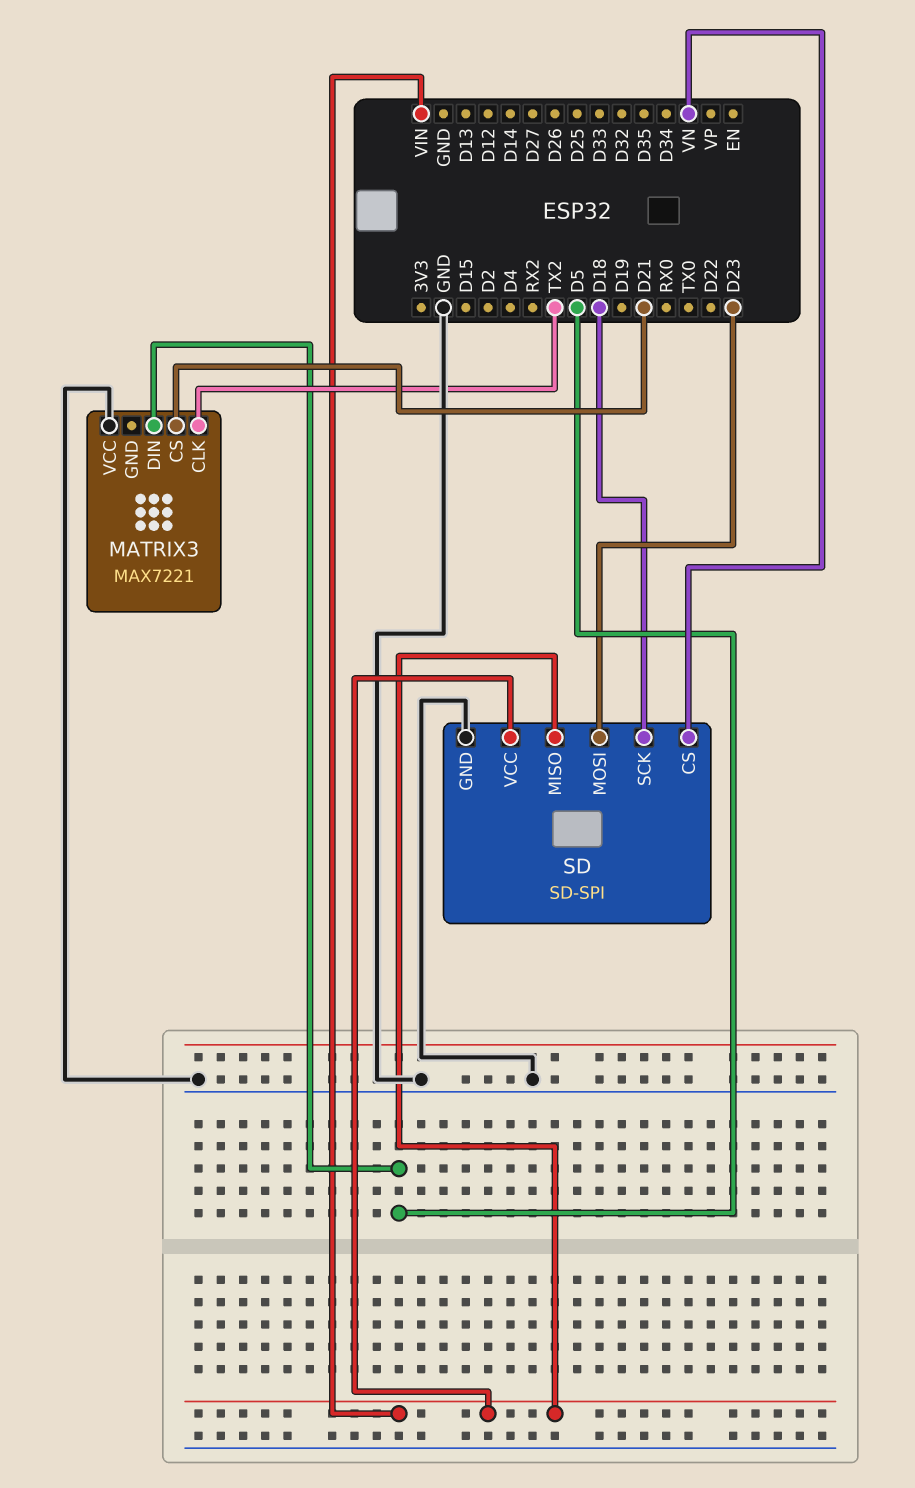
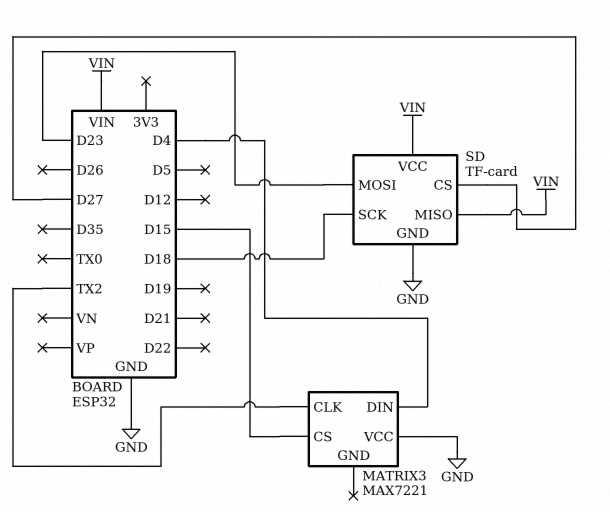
MATRIX3 pin CS: D21 -> D15
MATRIX3 pin DIN: D5 -> D4
SD: SD-SPI -> TF-card
SD pin CS: VN -> D27

